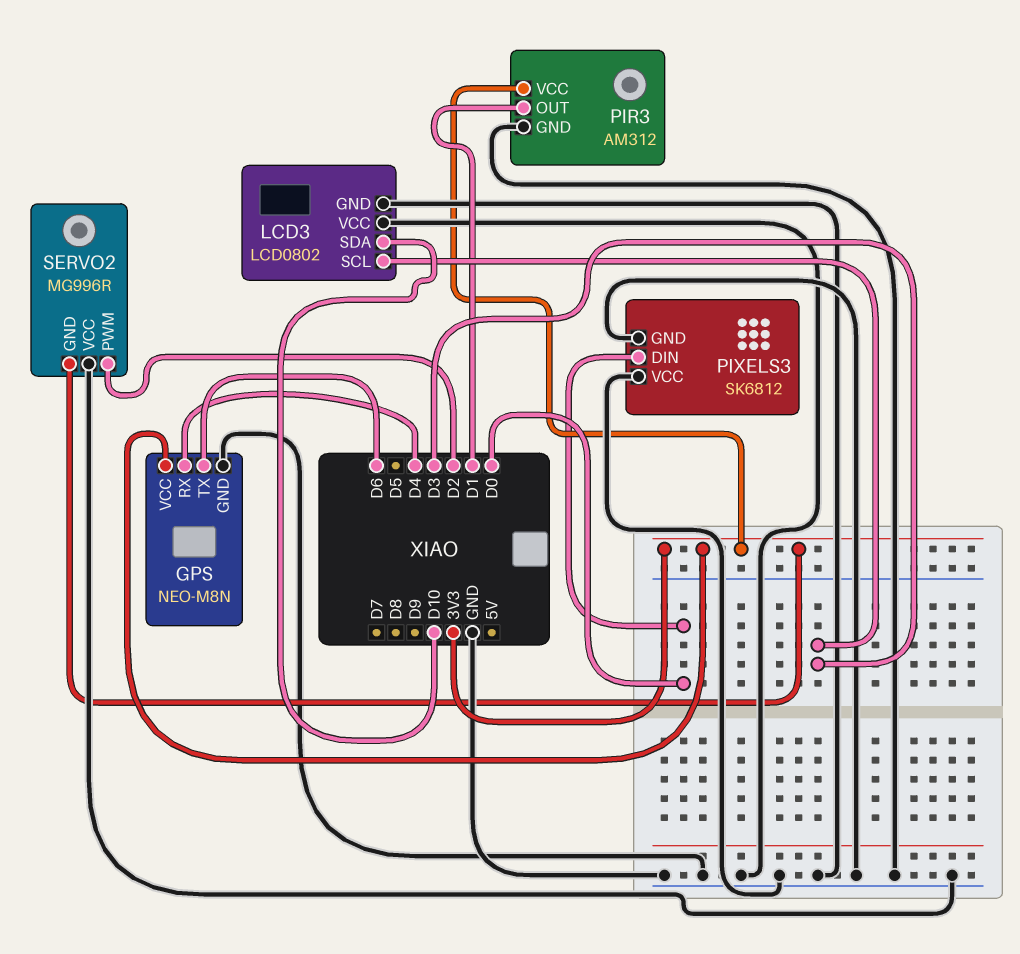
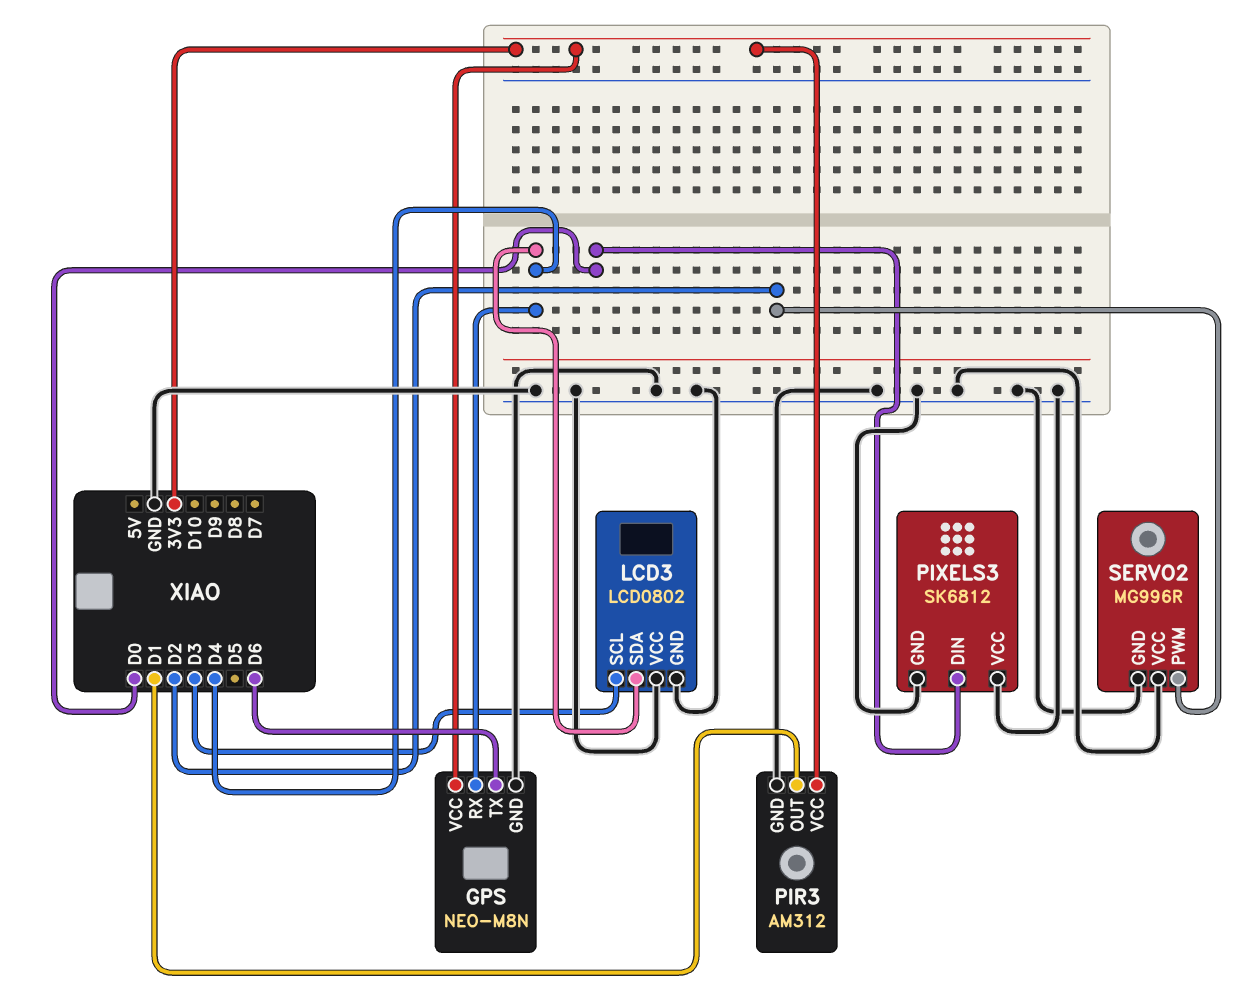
LCD3 pin SDA: D10 -> D4
SERVO2 pin GND: 3V3 -> GND

